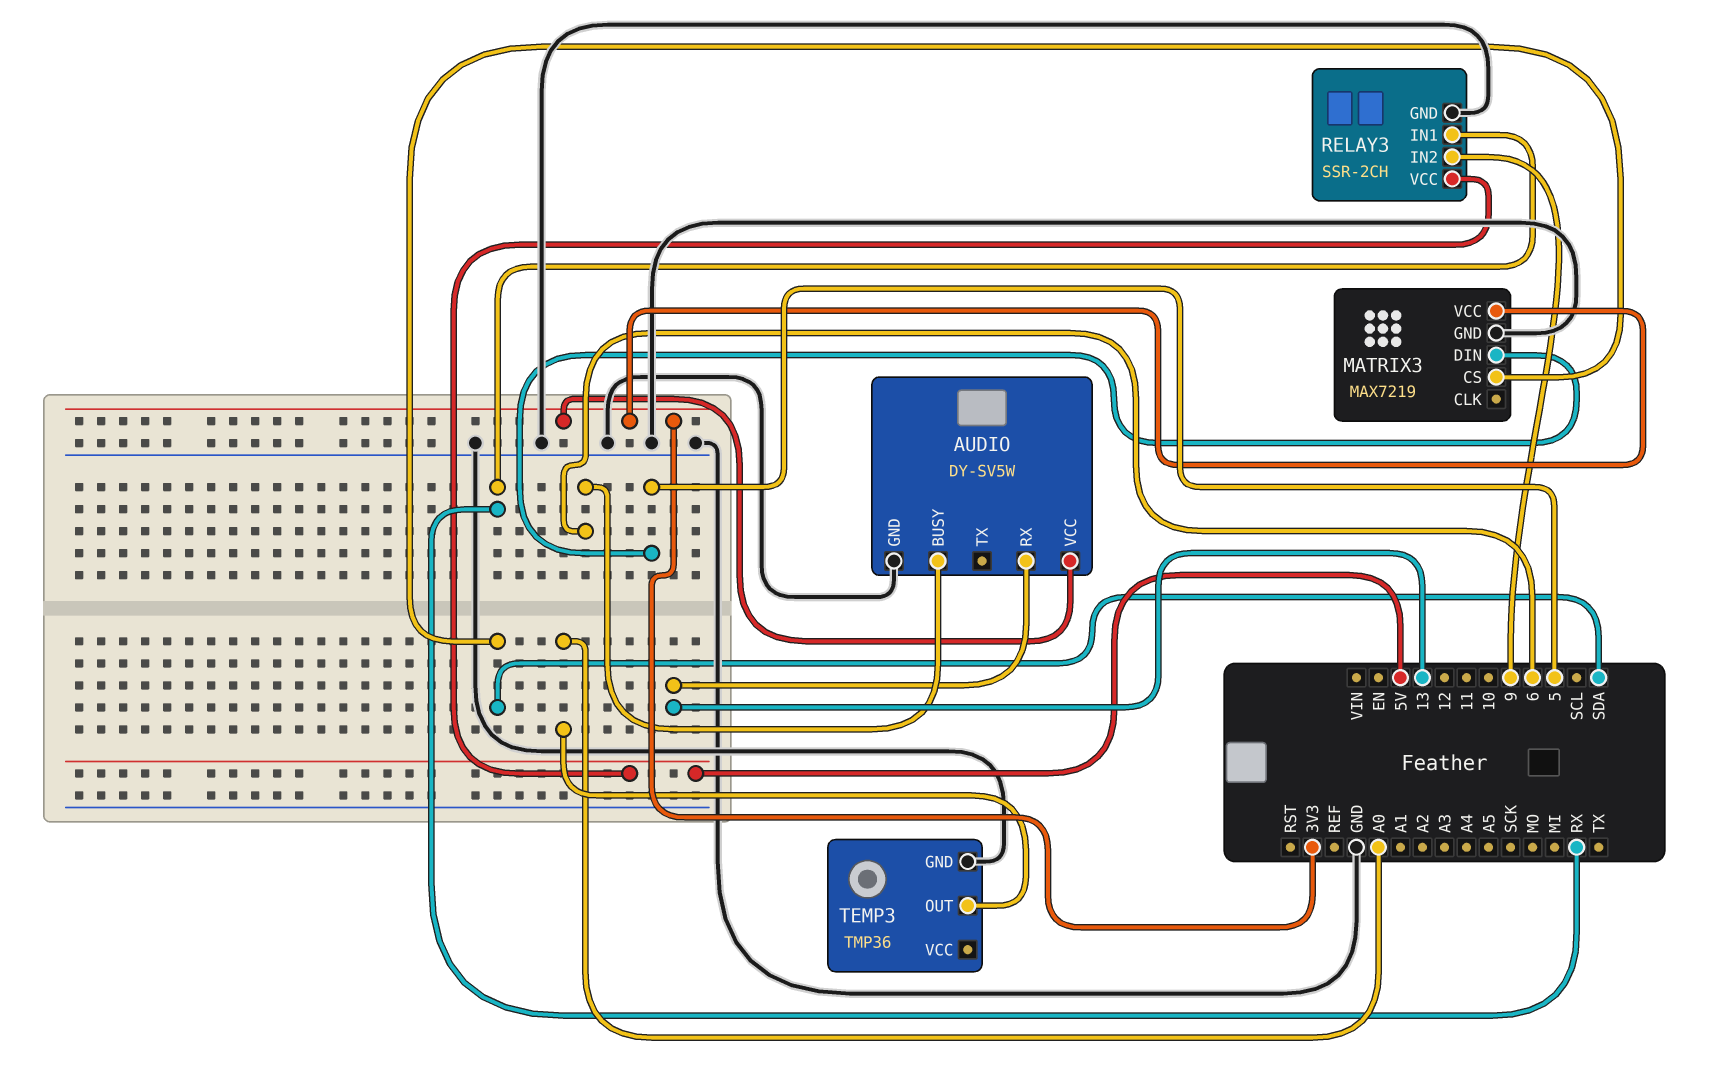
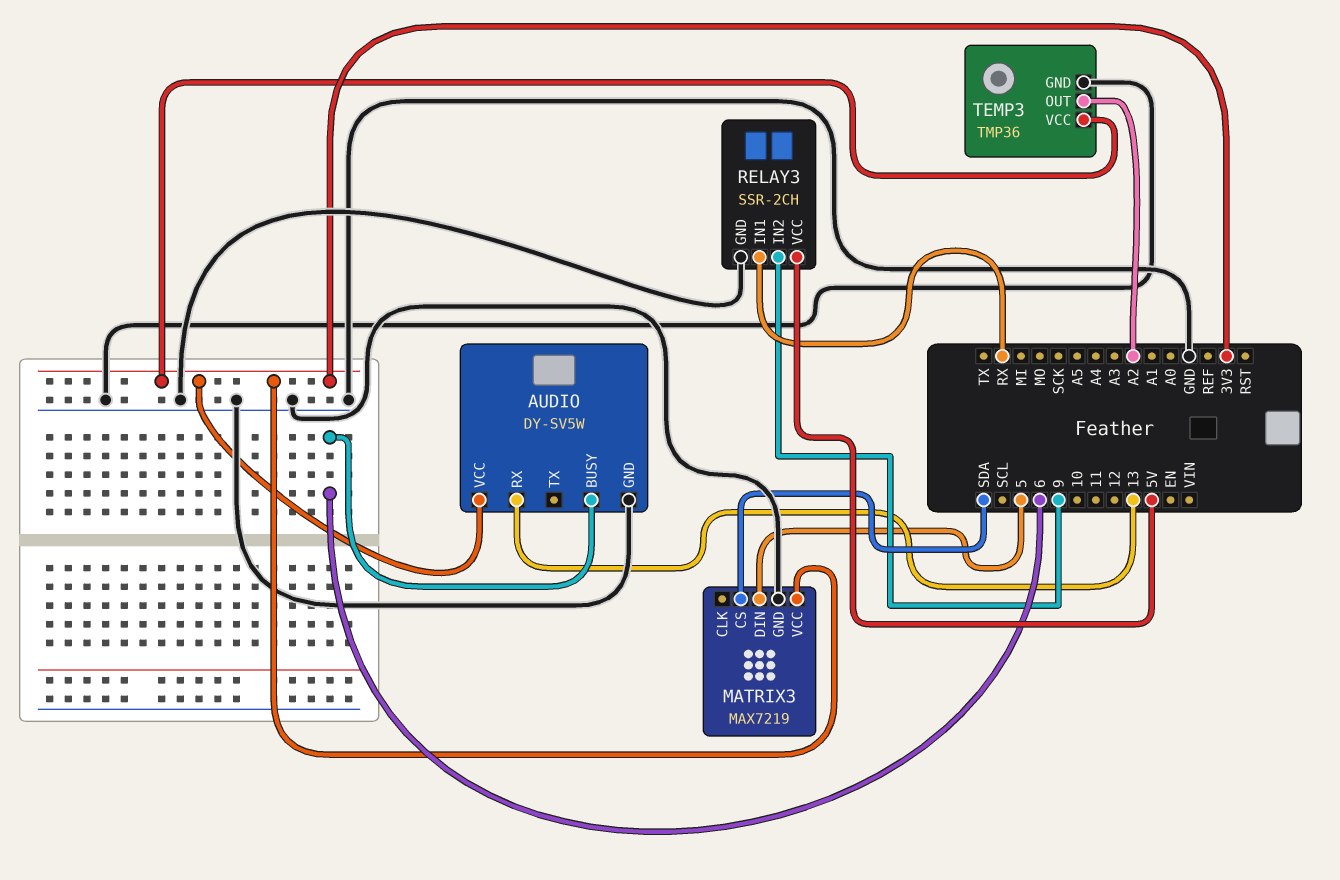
TEMP3 pin OUT: A0 -> A2
TEMP3 pin VCC: none -> 3V3

